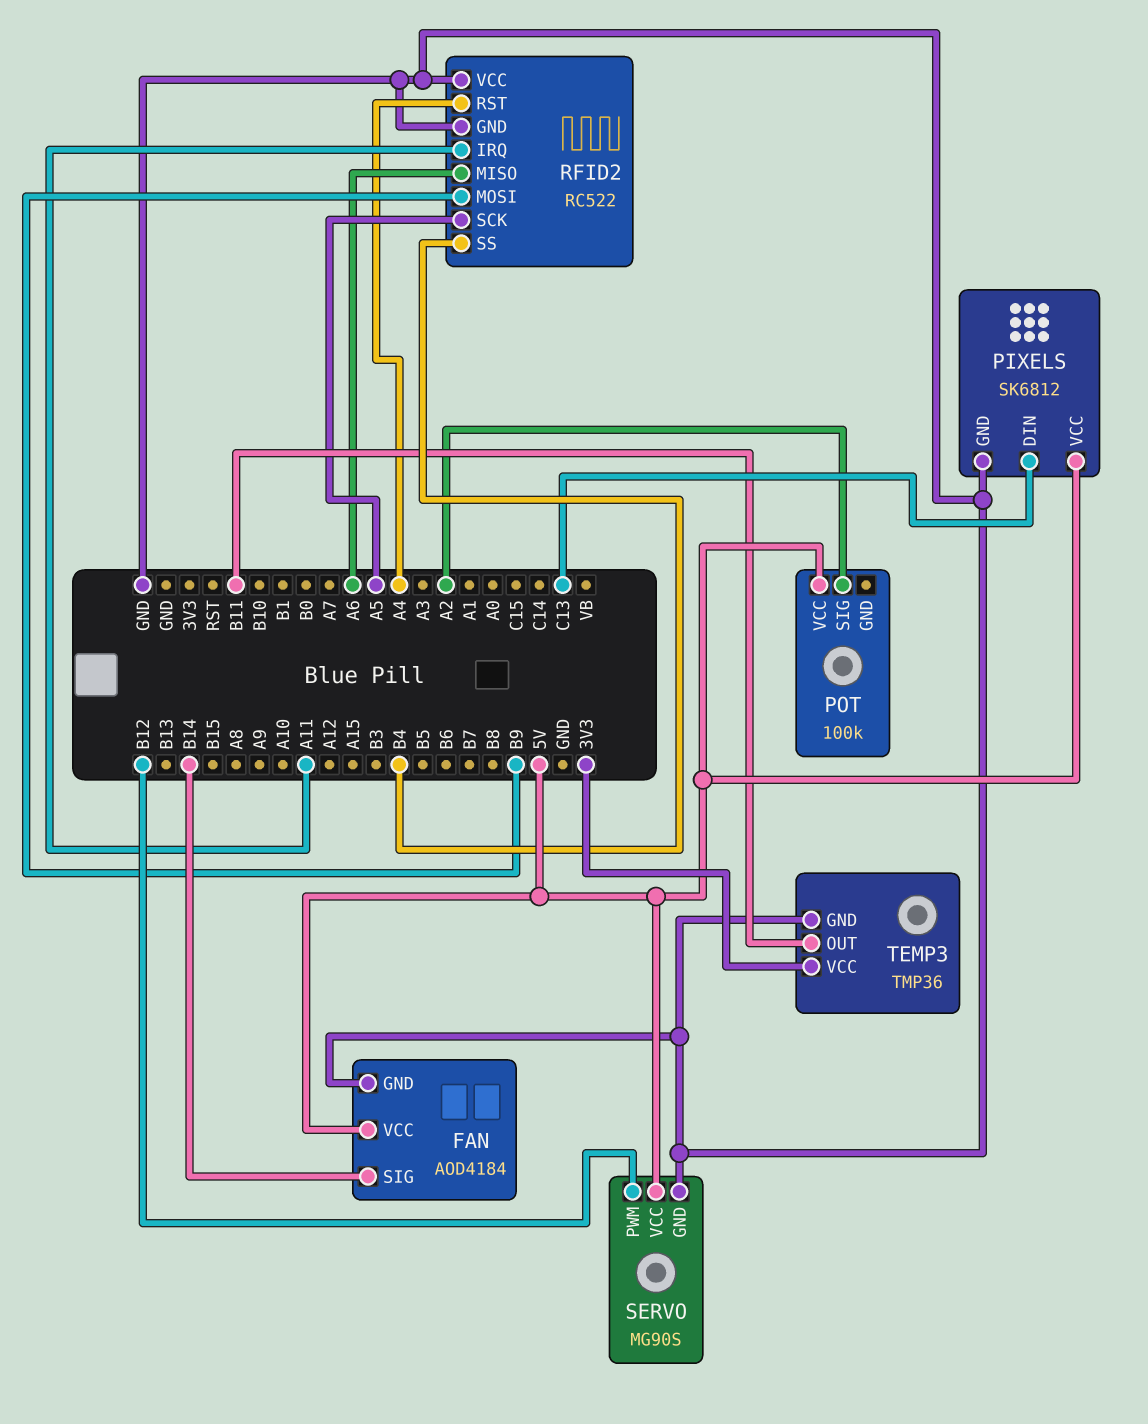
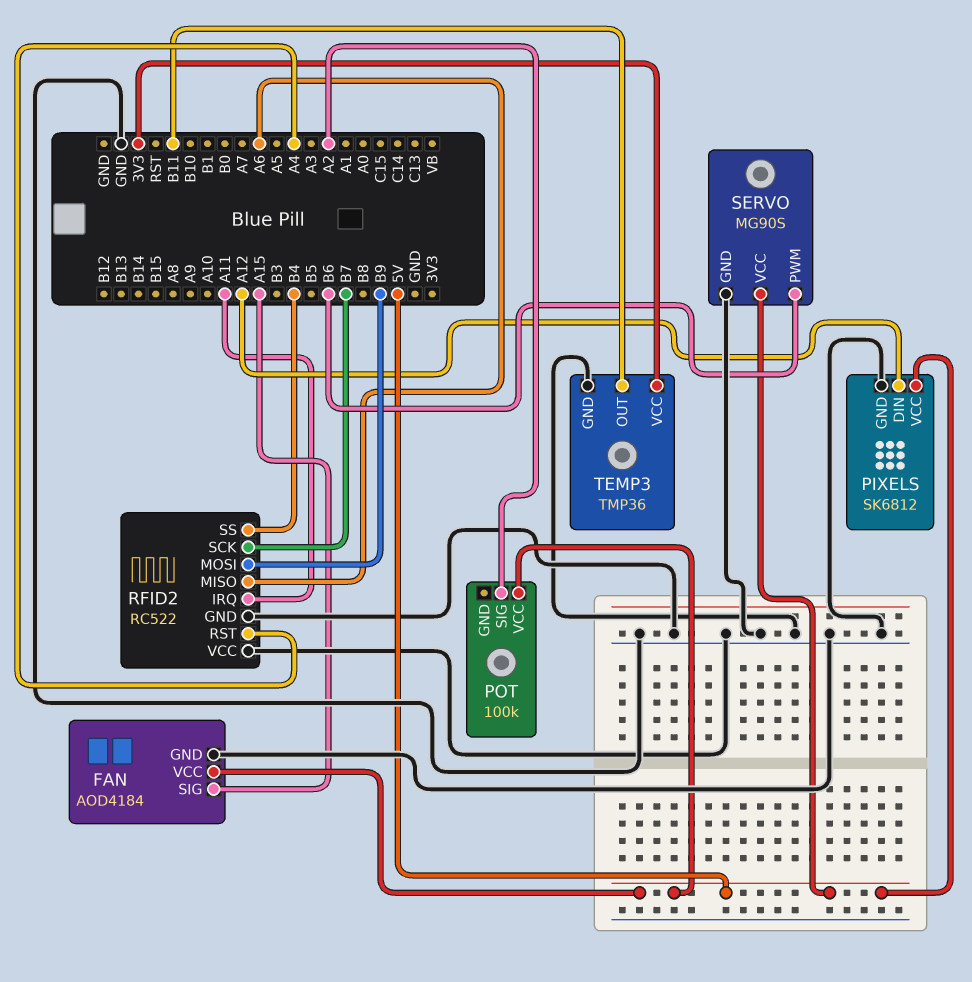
FAN pin SIG: B14 -> A15
PIXELS pin DIN: C13 -> A12
RFID2 pin SCK: A5 -> B7
SERVO pin PWM: B12 -> B6

